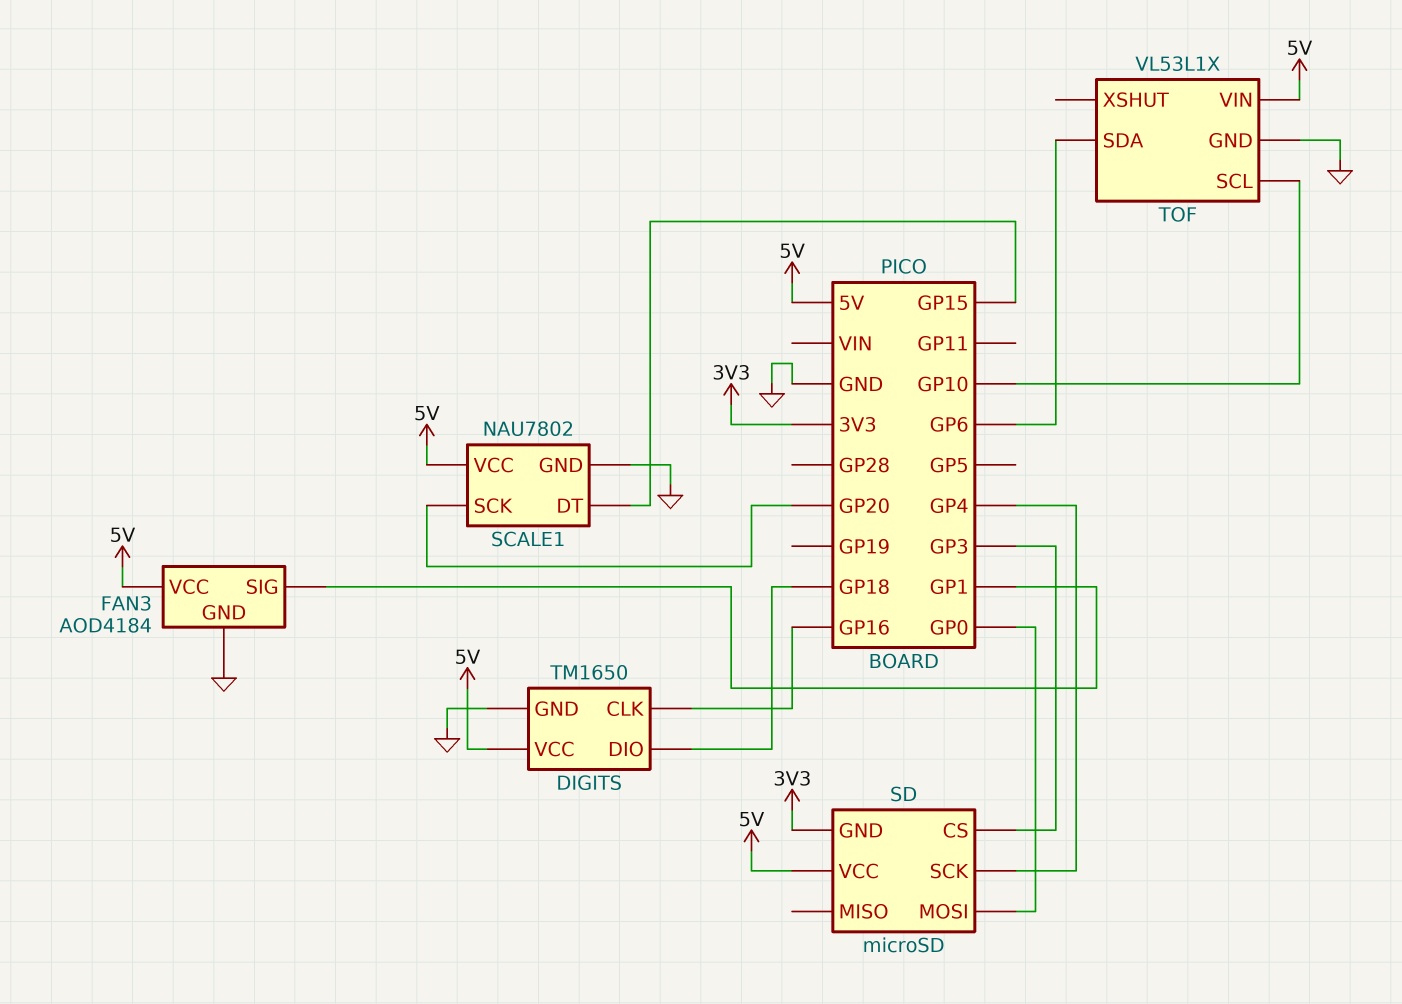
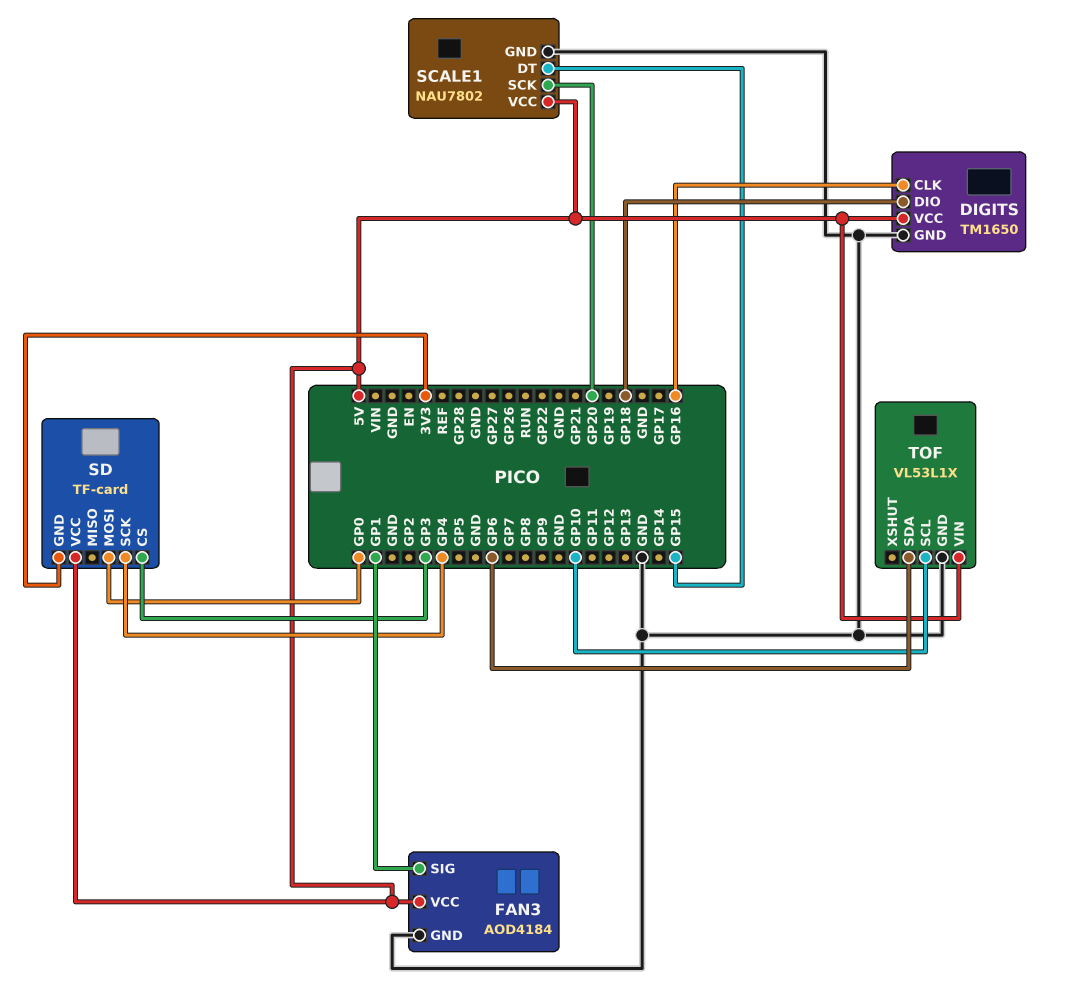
SD: microSD -> TF-card

